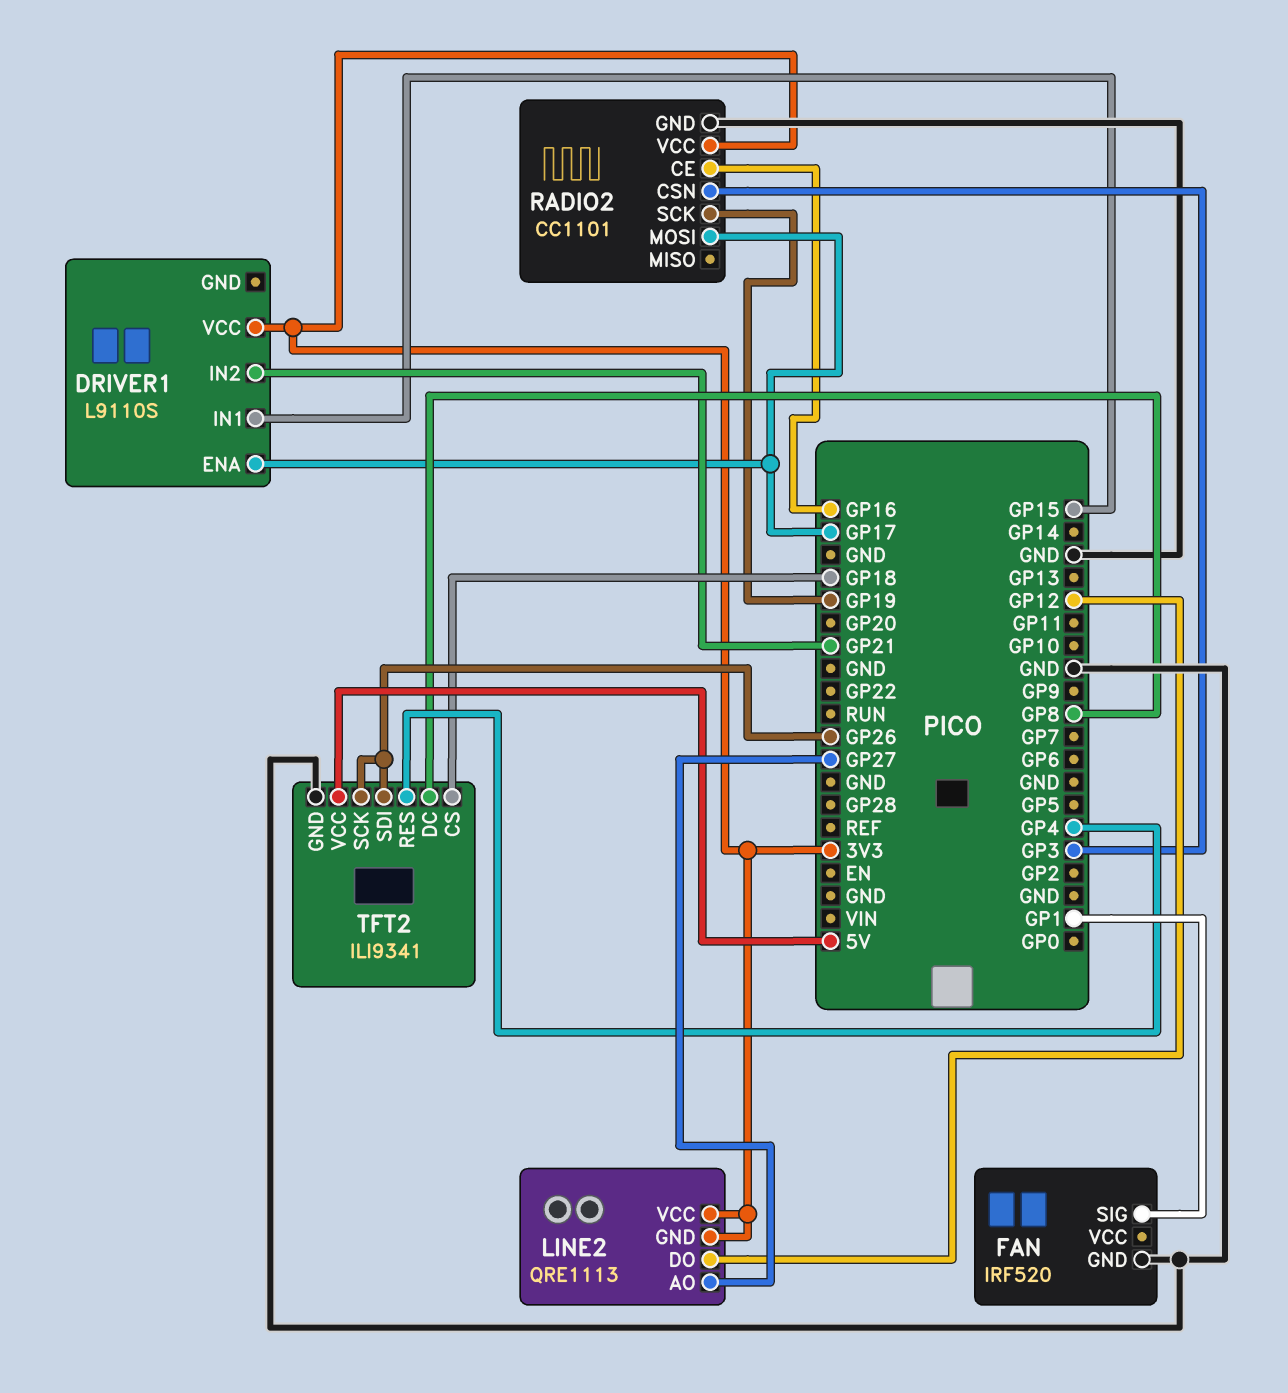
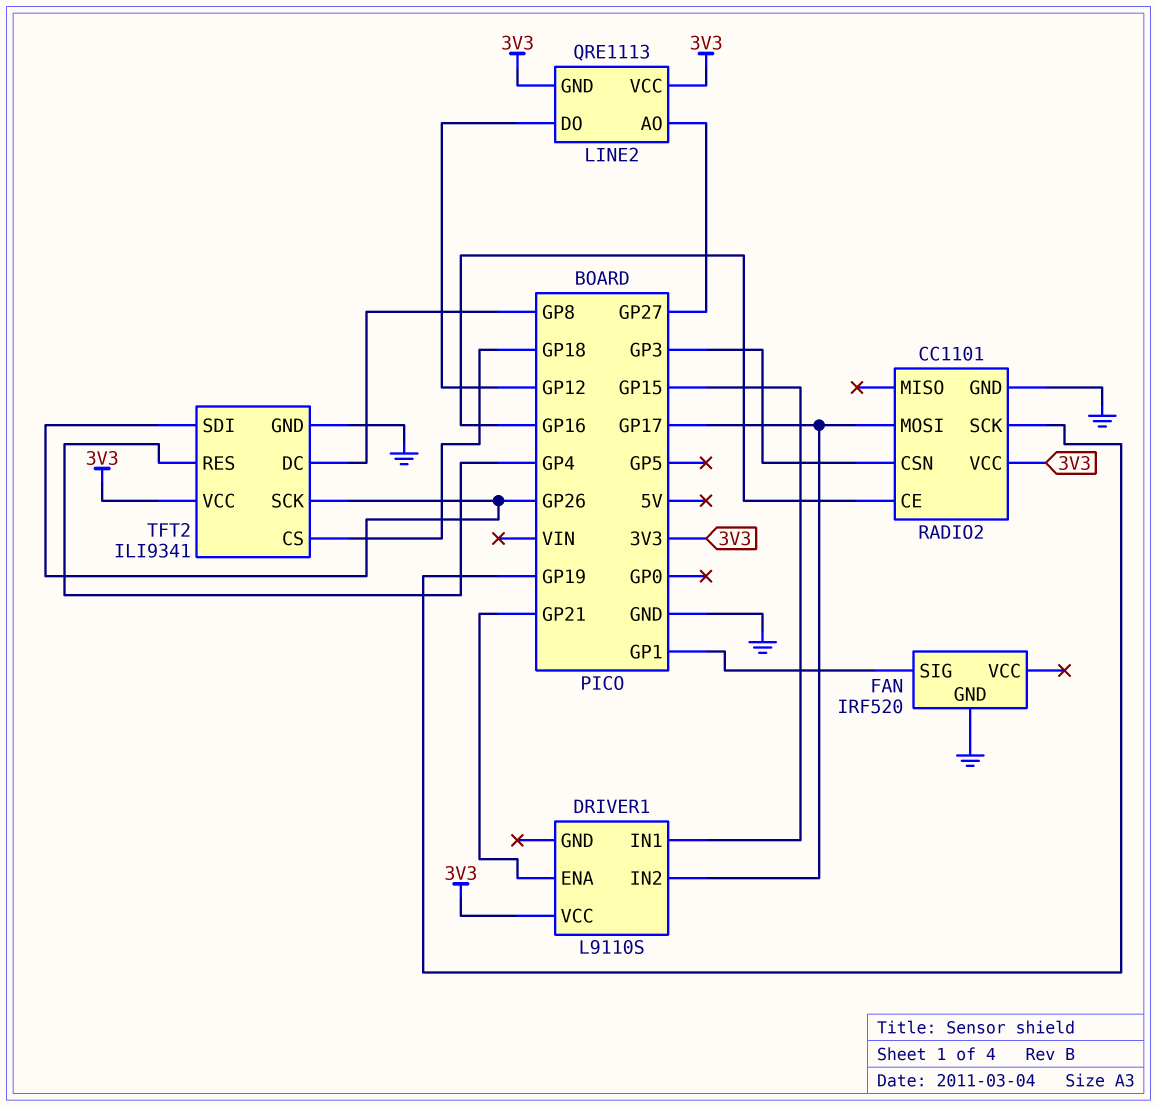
DRIVER1 pin ENA: GP17 -> GP21
DRIVER1 pin IN2: GP21 -> GP17
TFT2 pin VCC: 5V -> 3V3

